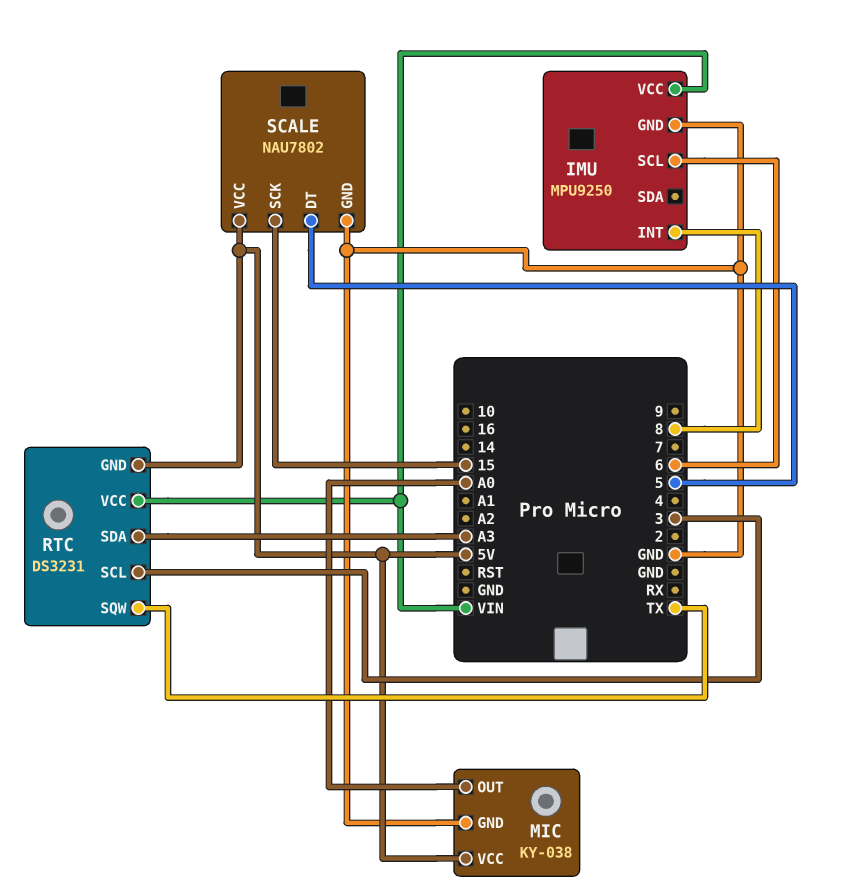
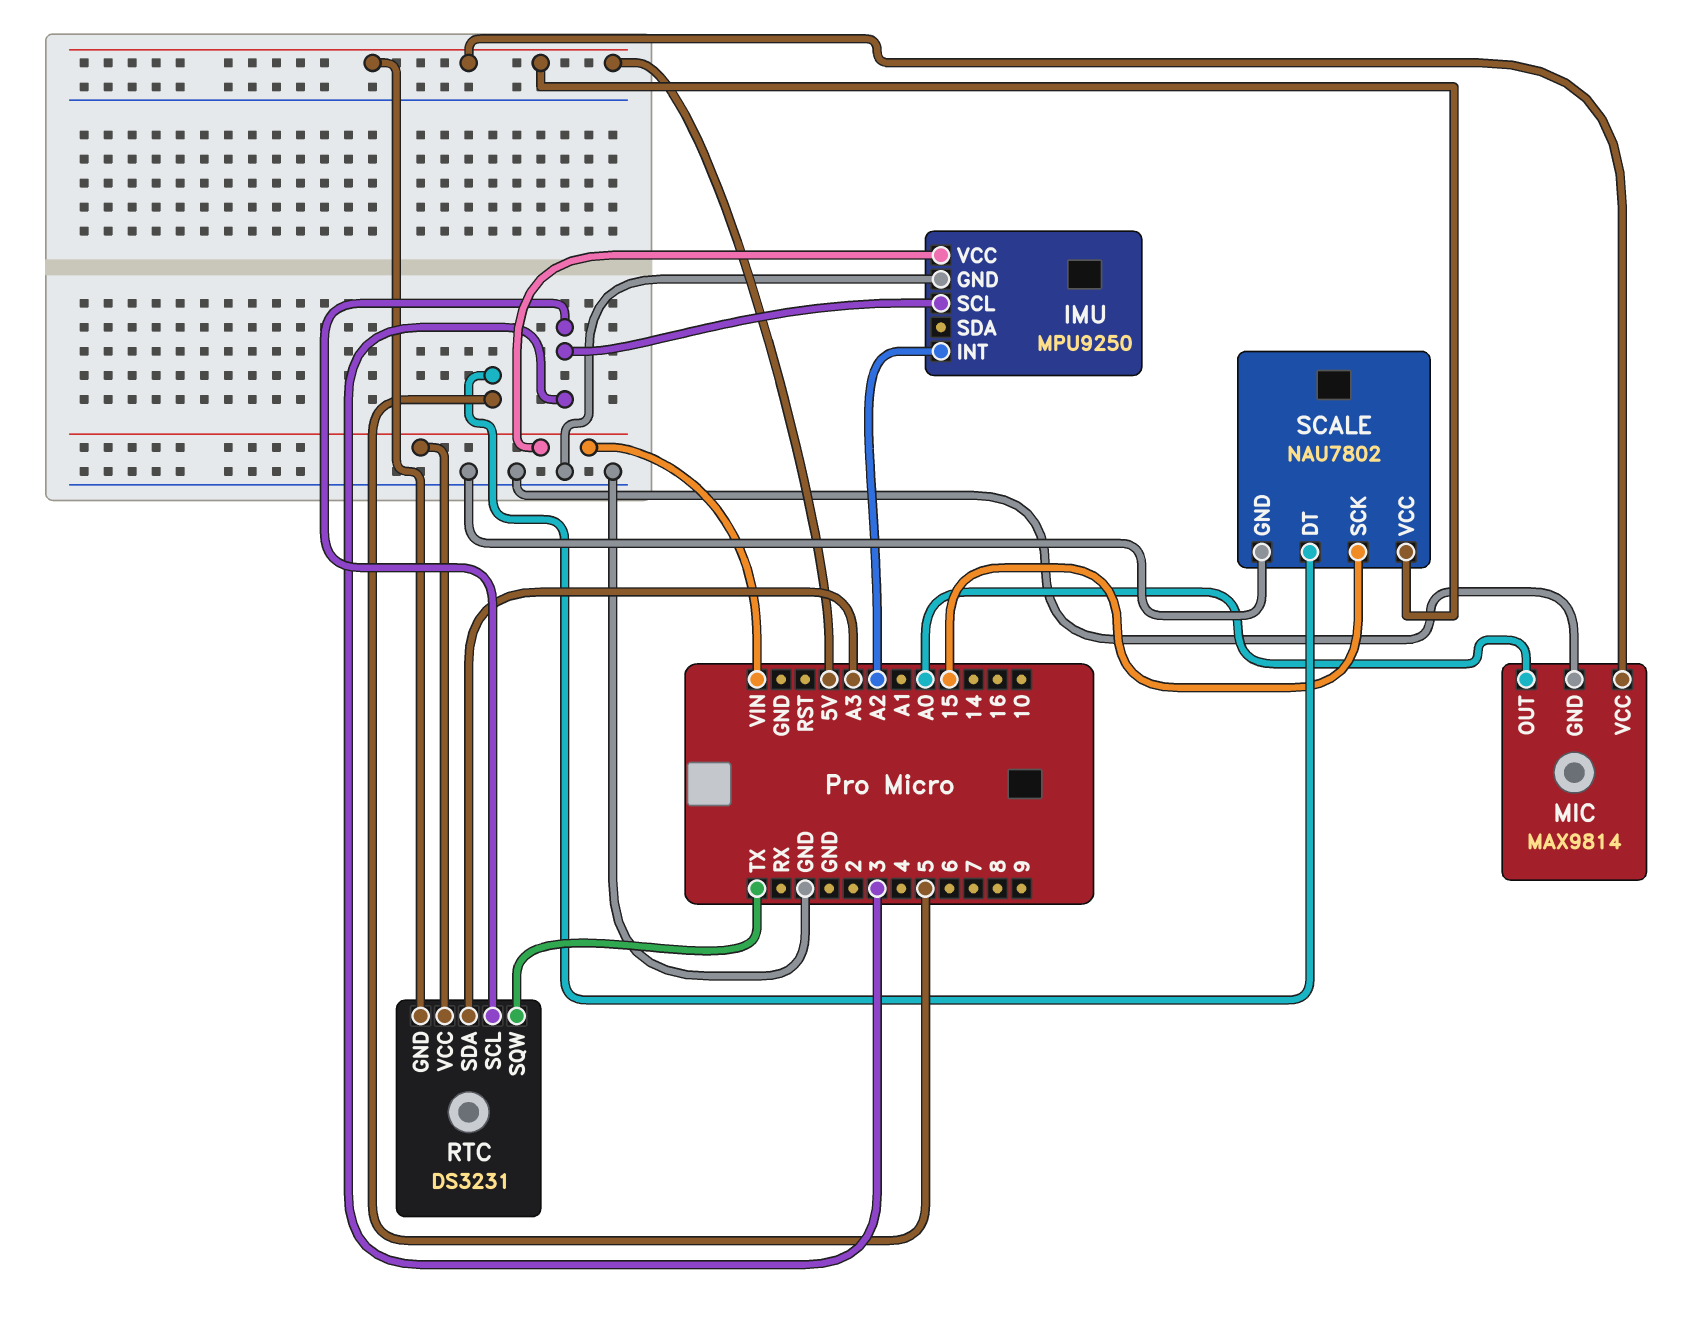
IMU pin INT: 8 -> A2
IMU pin SCL: 6 -> 3
MIC: KY-038 -> MAX9814

